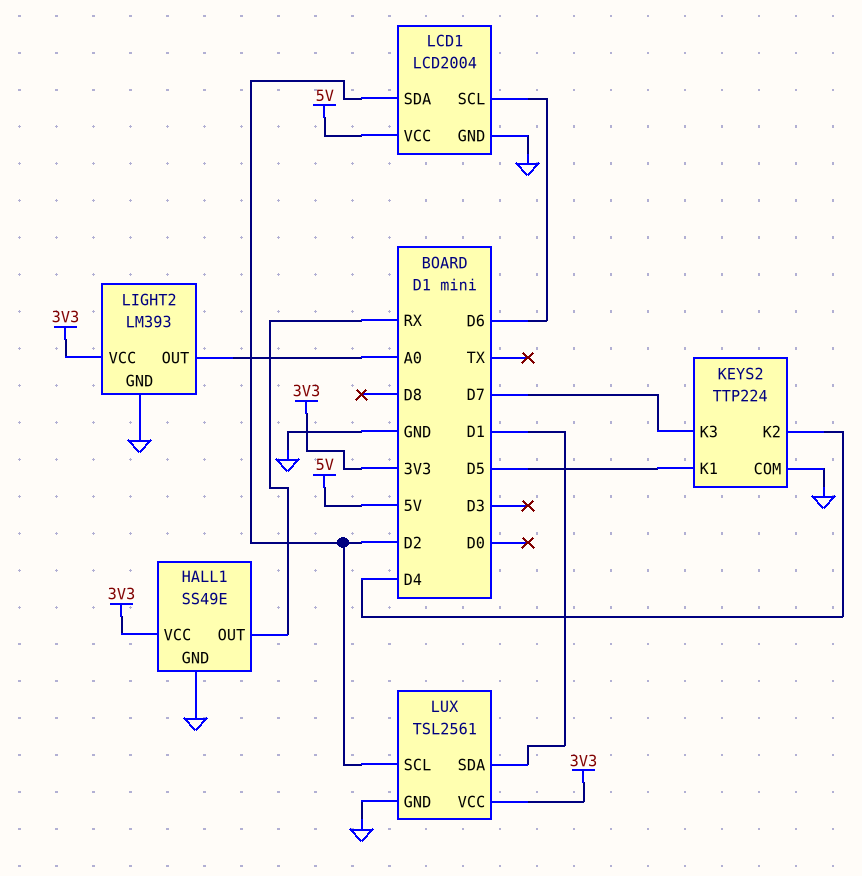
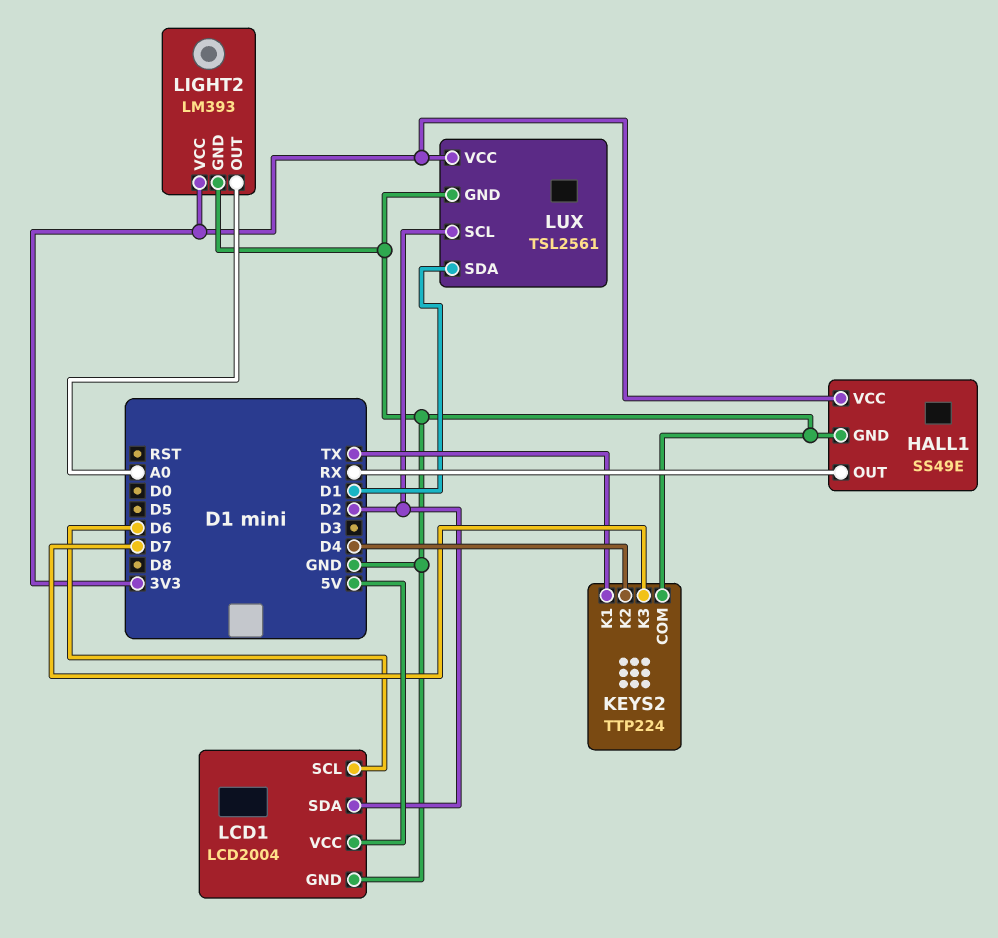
KEYS2 pin K1: D5 -> TX

